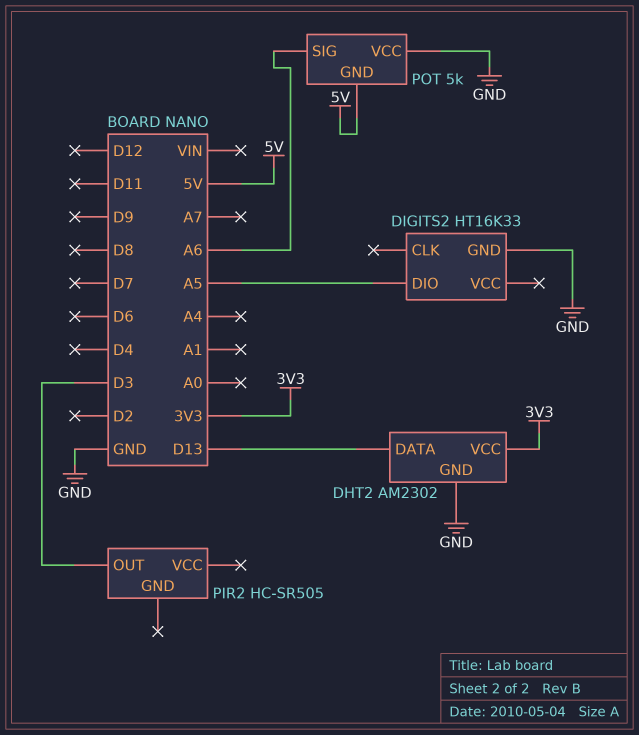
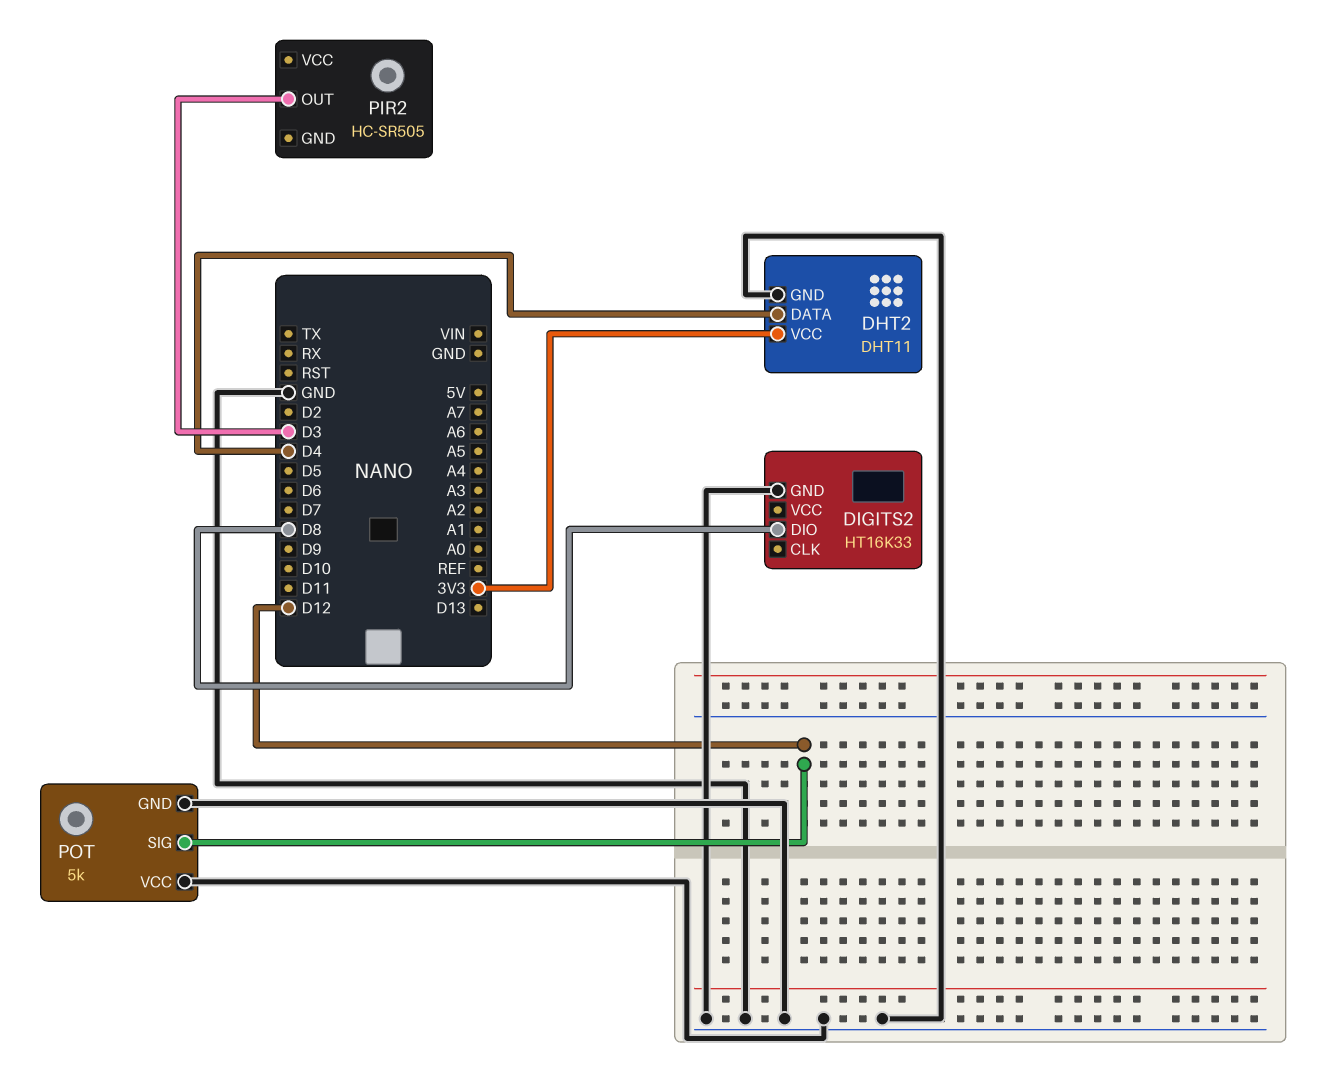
DHT2: AM2302 -> DHT11
DHT2 pin DATA: D13 -> D4
DIGITS2 pin DIO: A5 -> D8
POT pin GND: 5V -> GND
POT pin SIG: A6 -> D12

